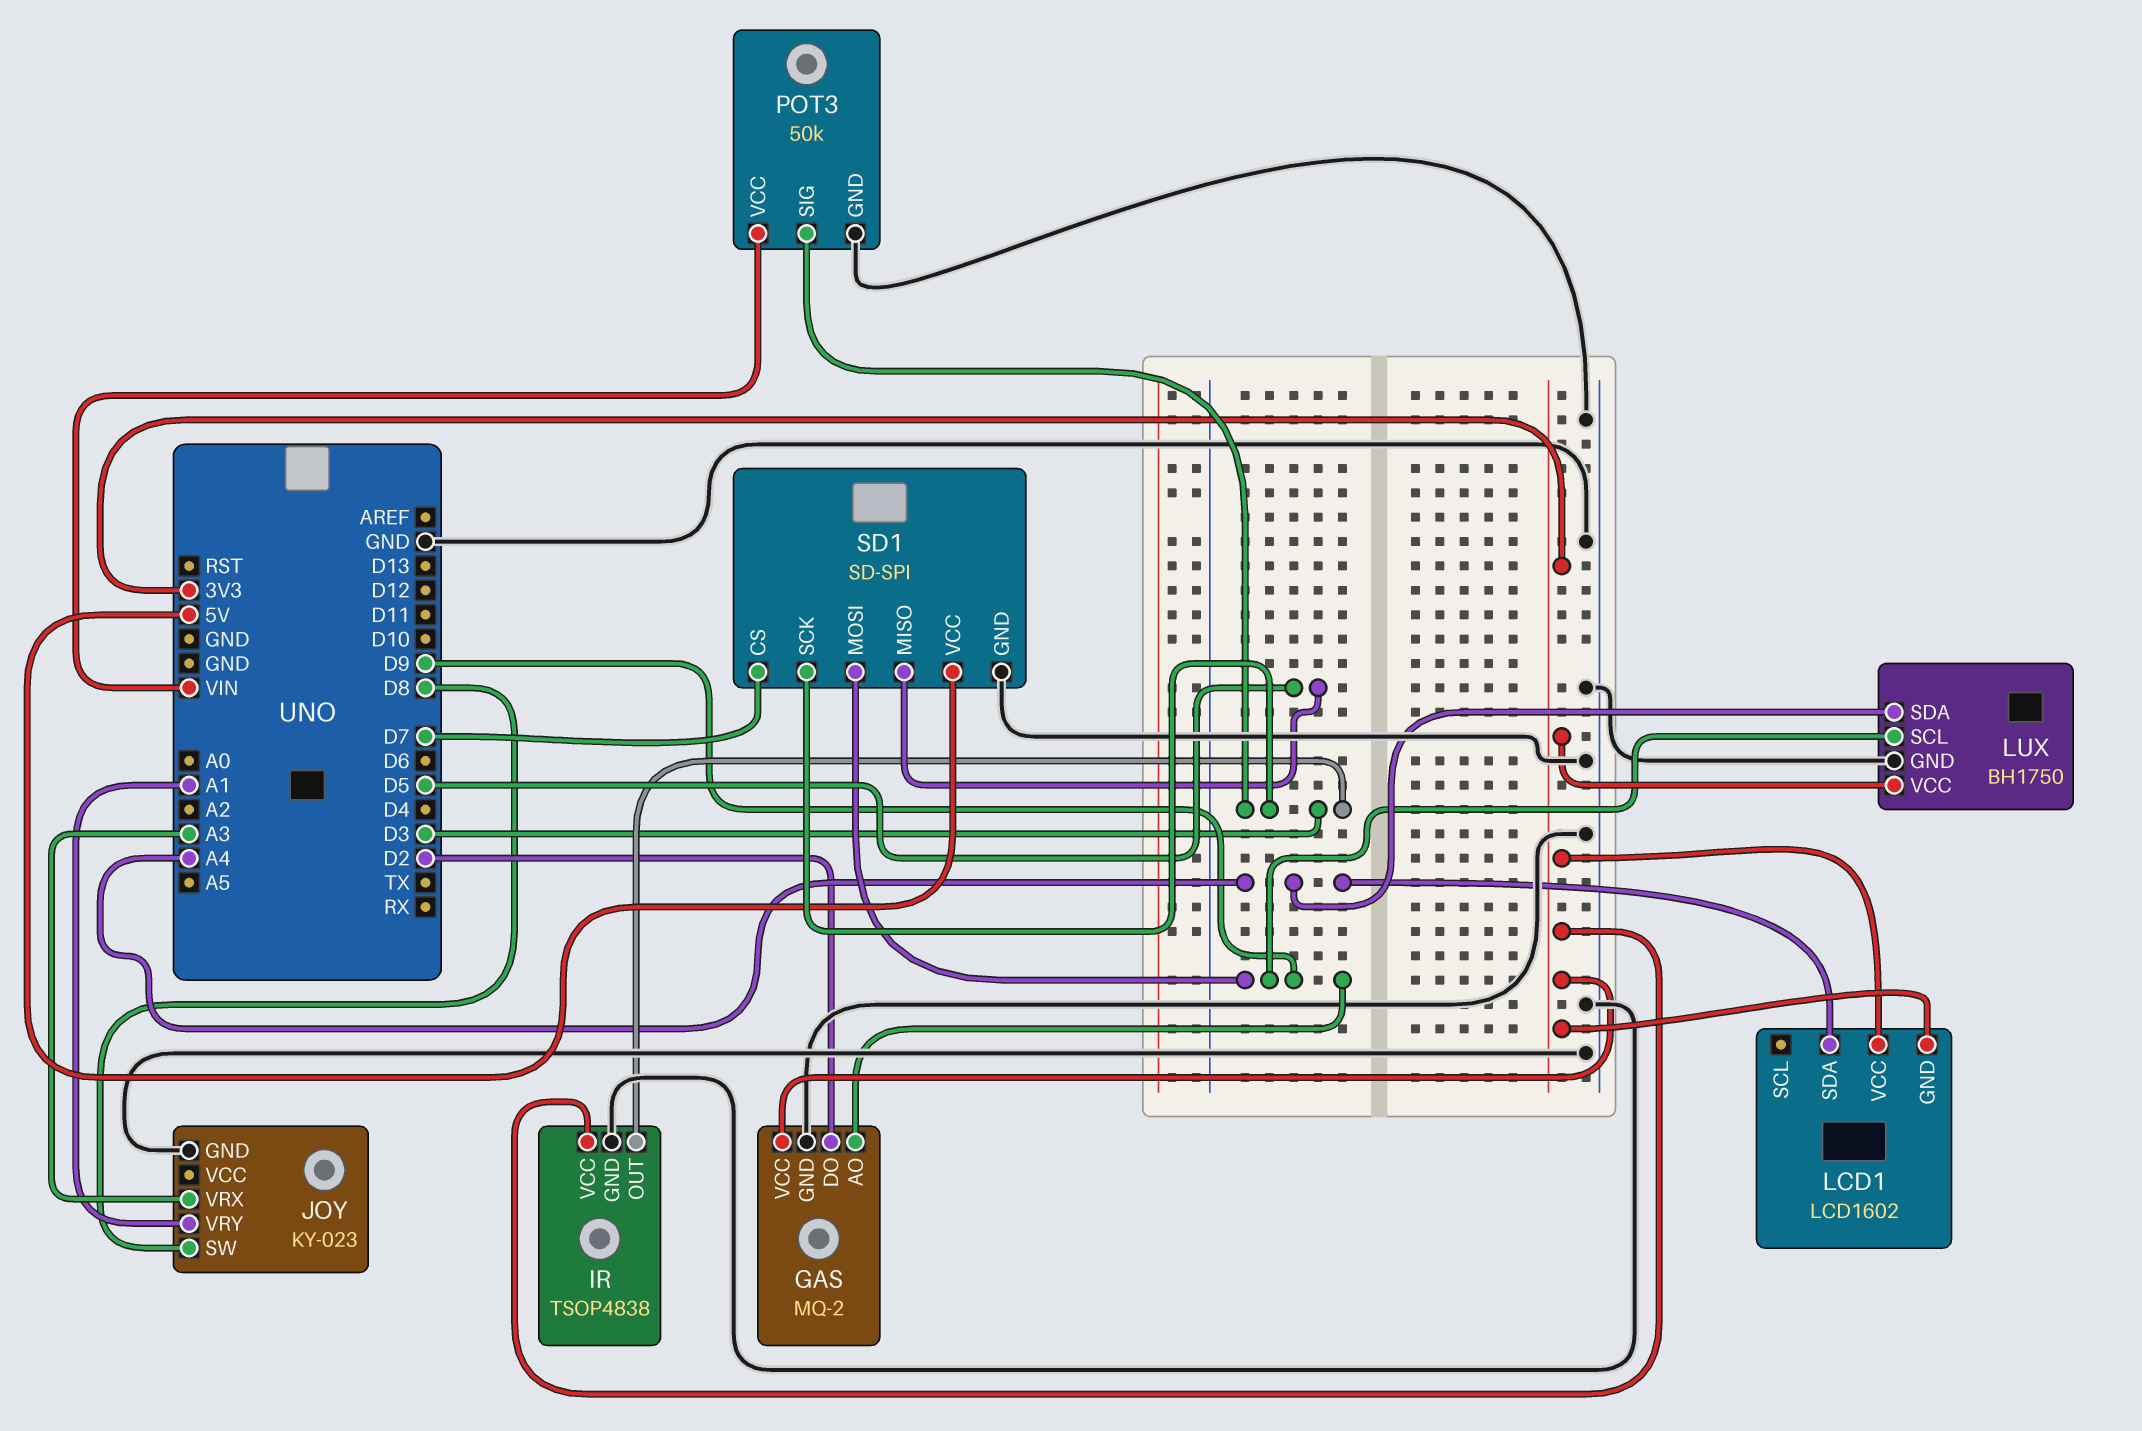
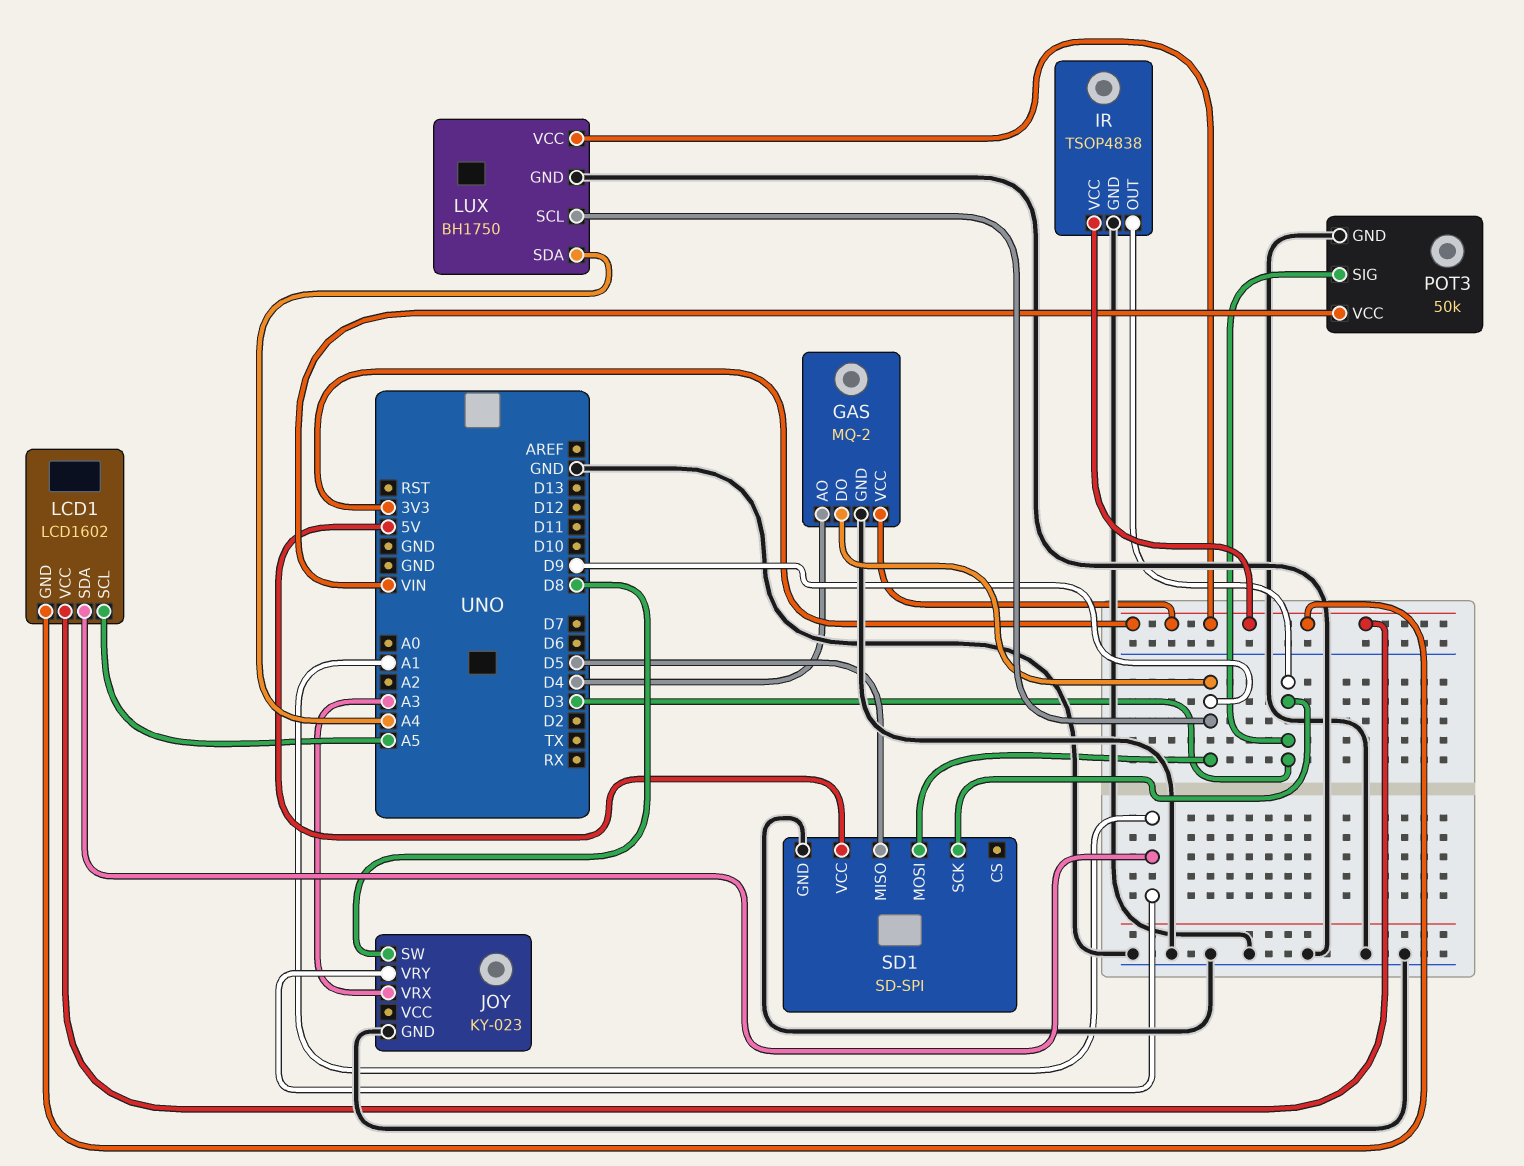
GAS pin AO: D9 -> D4
GAS pin DO: D2 -> D9
LCD1 pin SCL: none -> A5
LCD1 pin SDA: A4 -> A1
SD1 pin CS: D7 -> none

